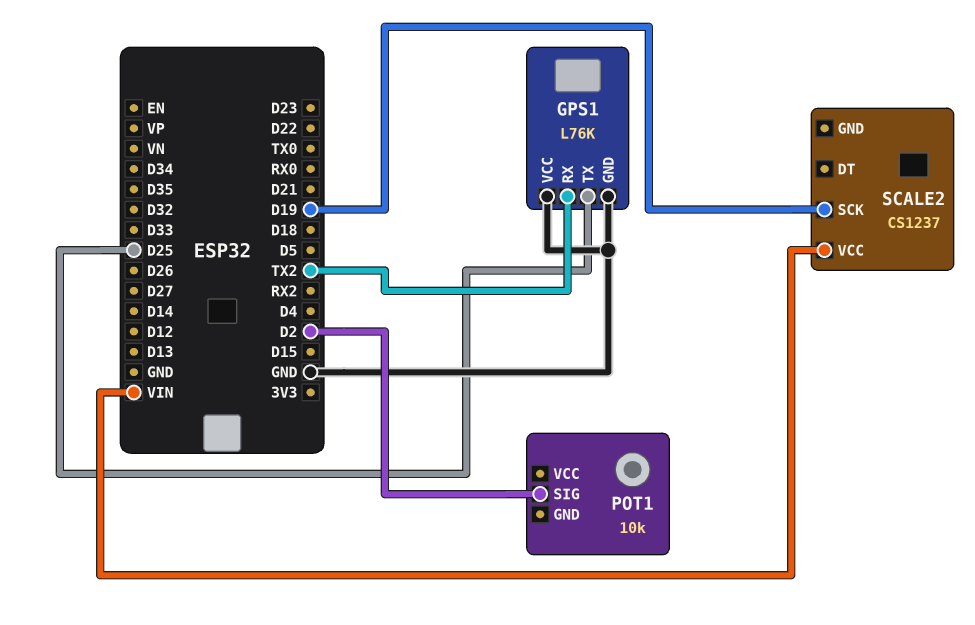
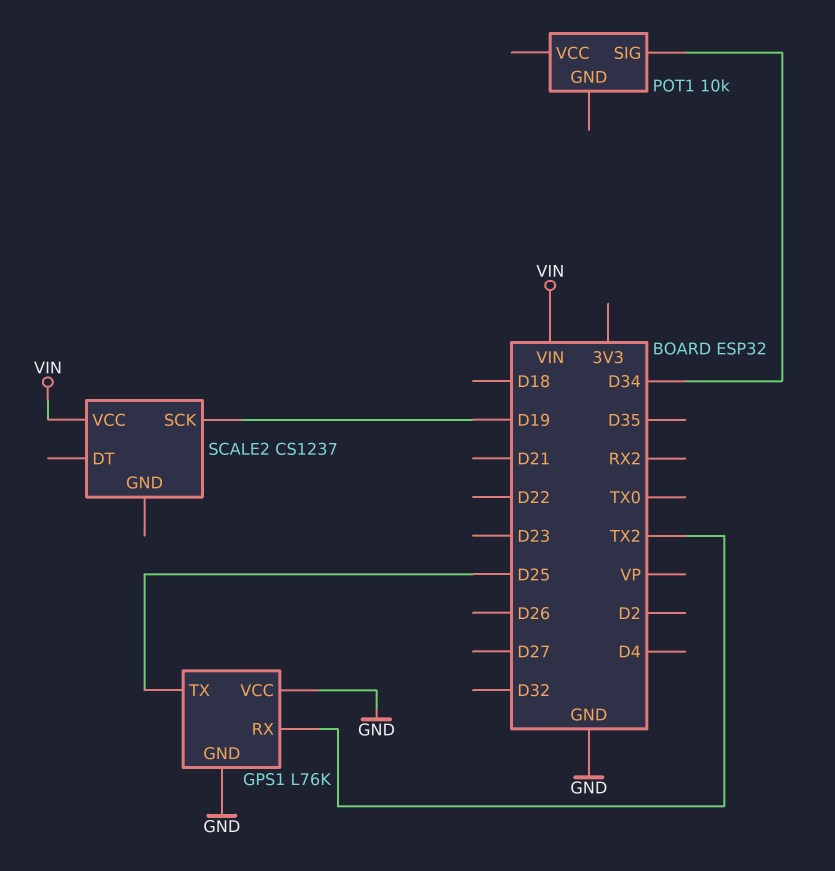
POT1 pin SIG: D2 -> D34

